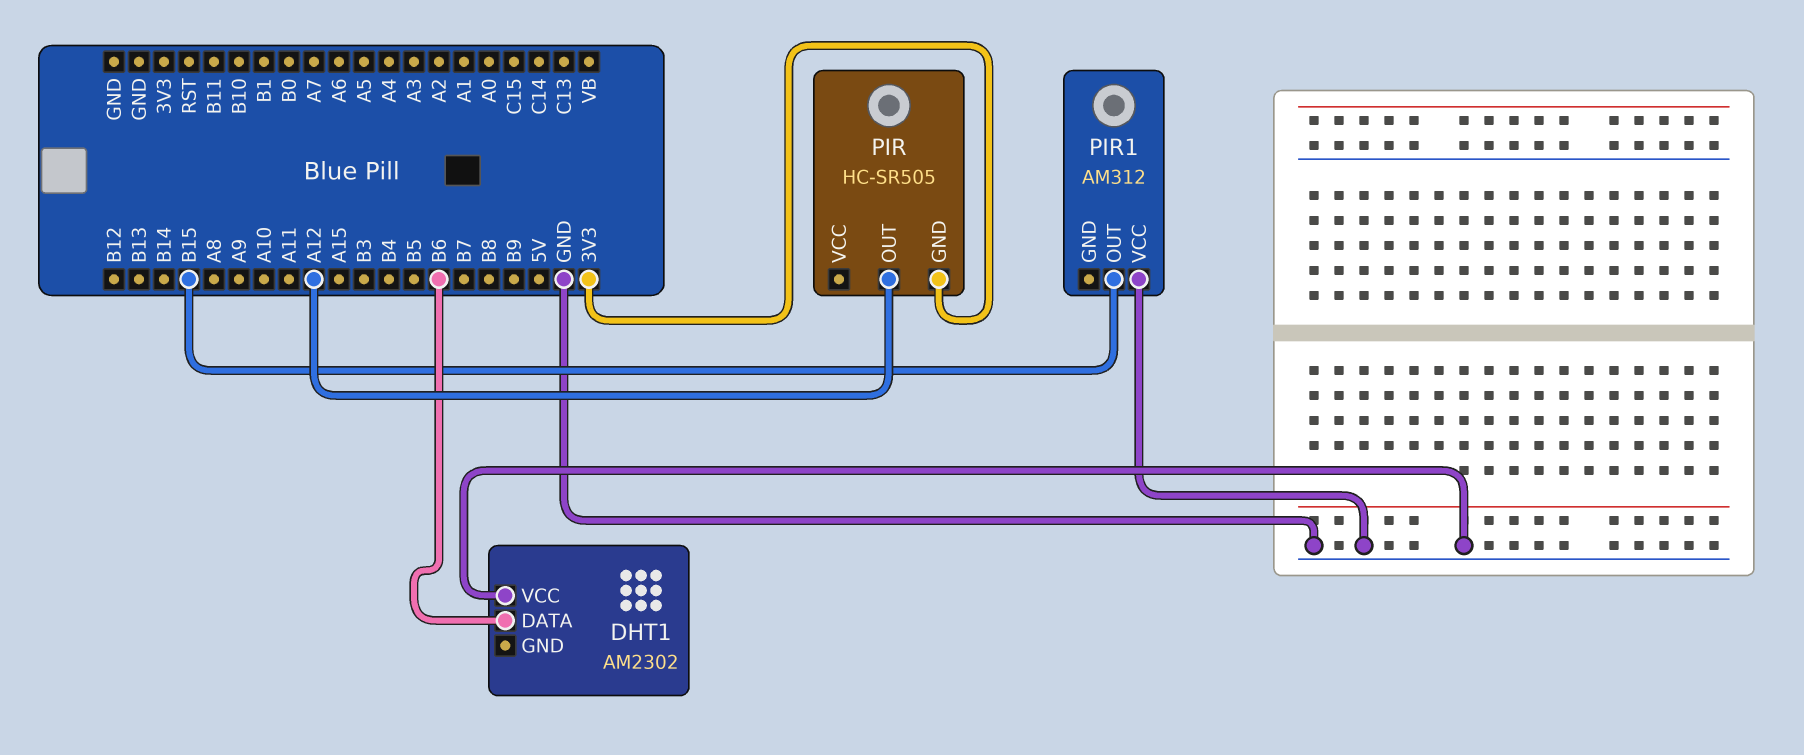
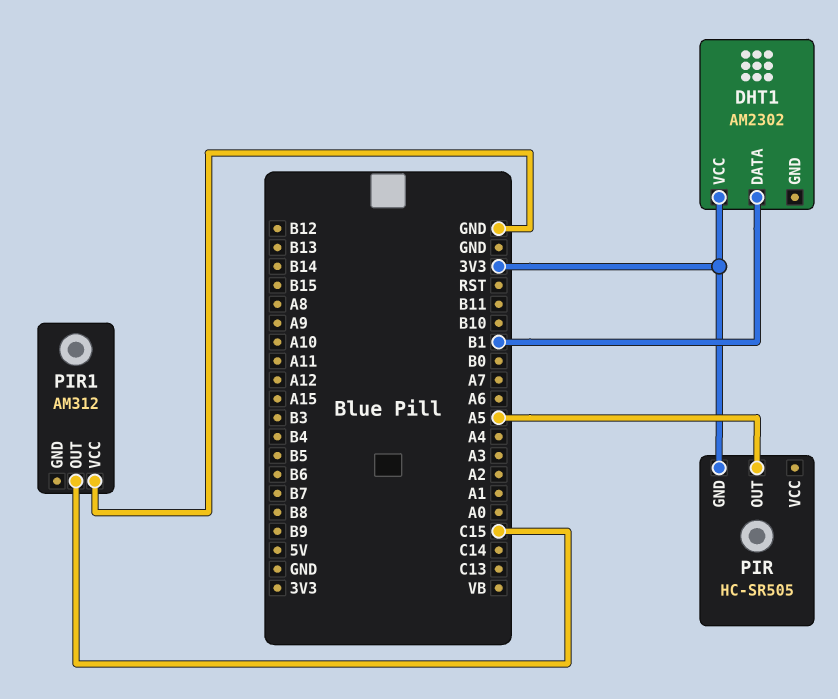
DHT1 pin DATA: B6 -> B1
DHT1 pin VCC: GND -> 3V3
PIR pin OUT: A12 -> A5
PIR1 pin OUT: B15 -> C15

